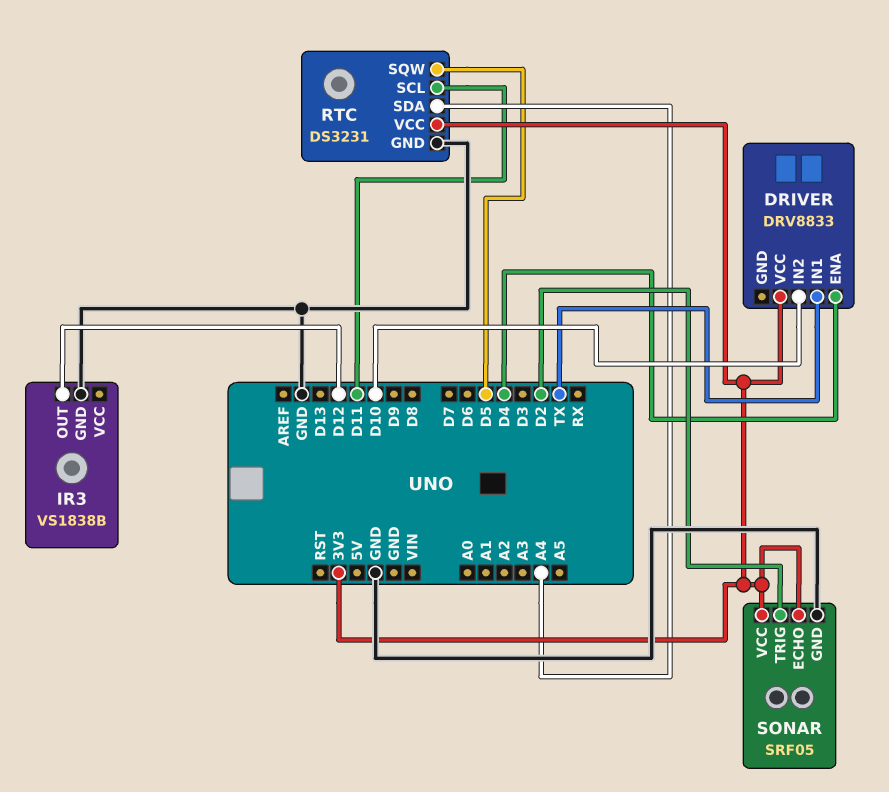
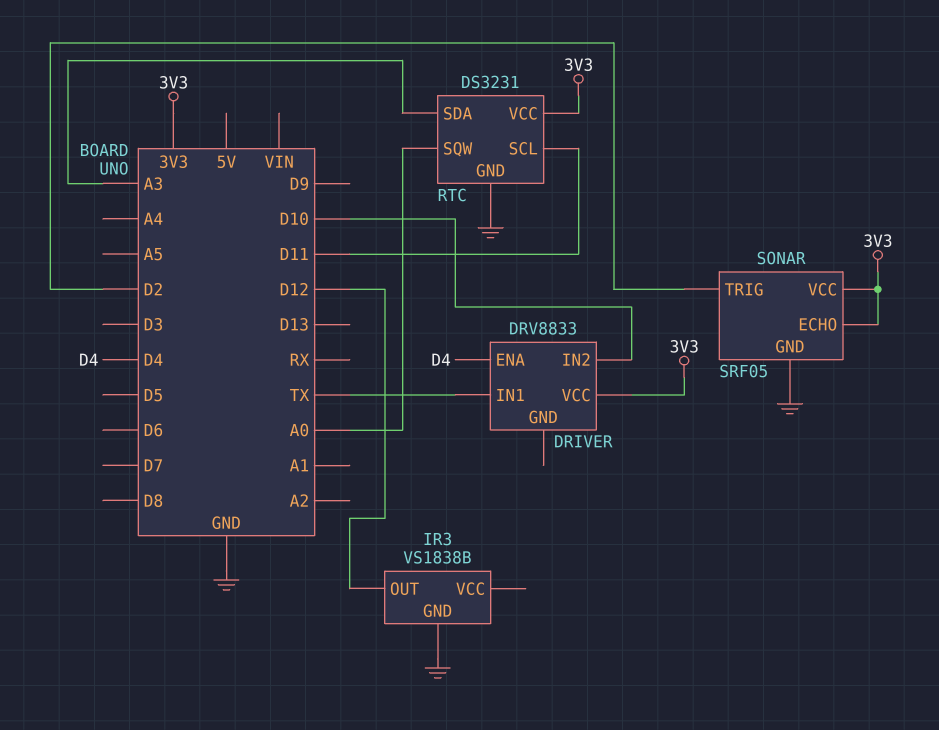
RTC pin SDA: A4 -> A3
RTC pin SQW: D5 -> A0

